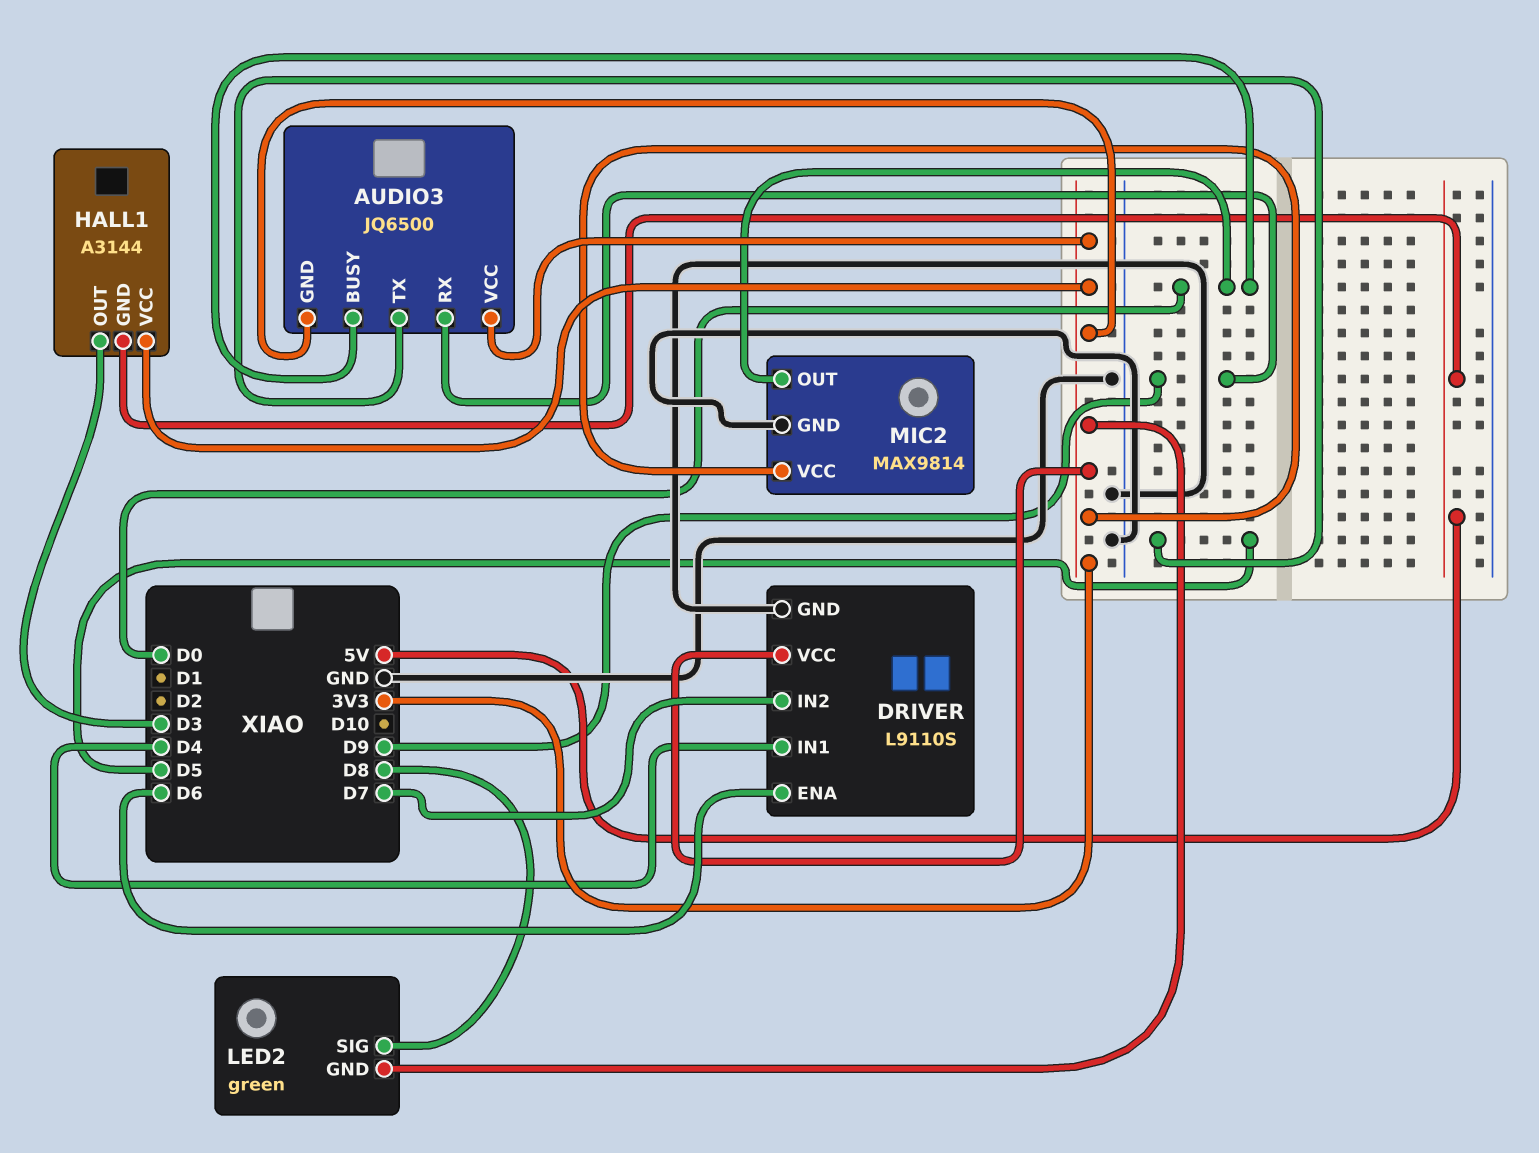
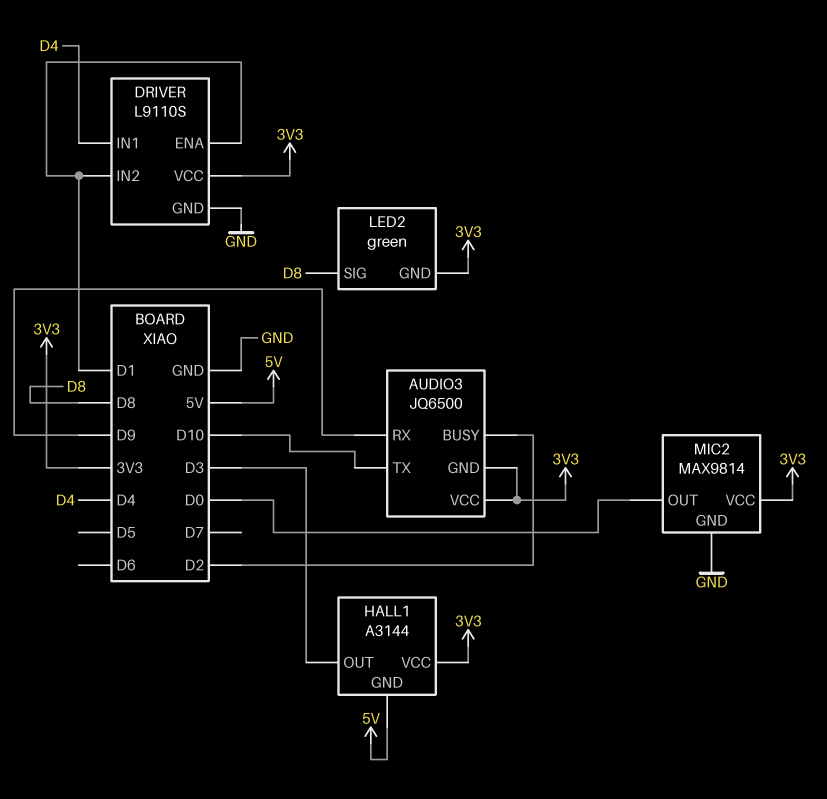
AUDIO3 pin BUSY: D0 -> D2
AUDIO3 pin TX: D5 -> D10
DRIVER pin ENA: D6 -> D1
DRIVER pin IN2: D7 -> D1

